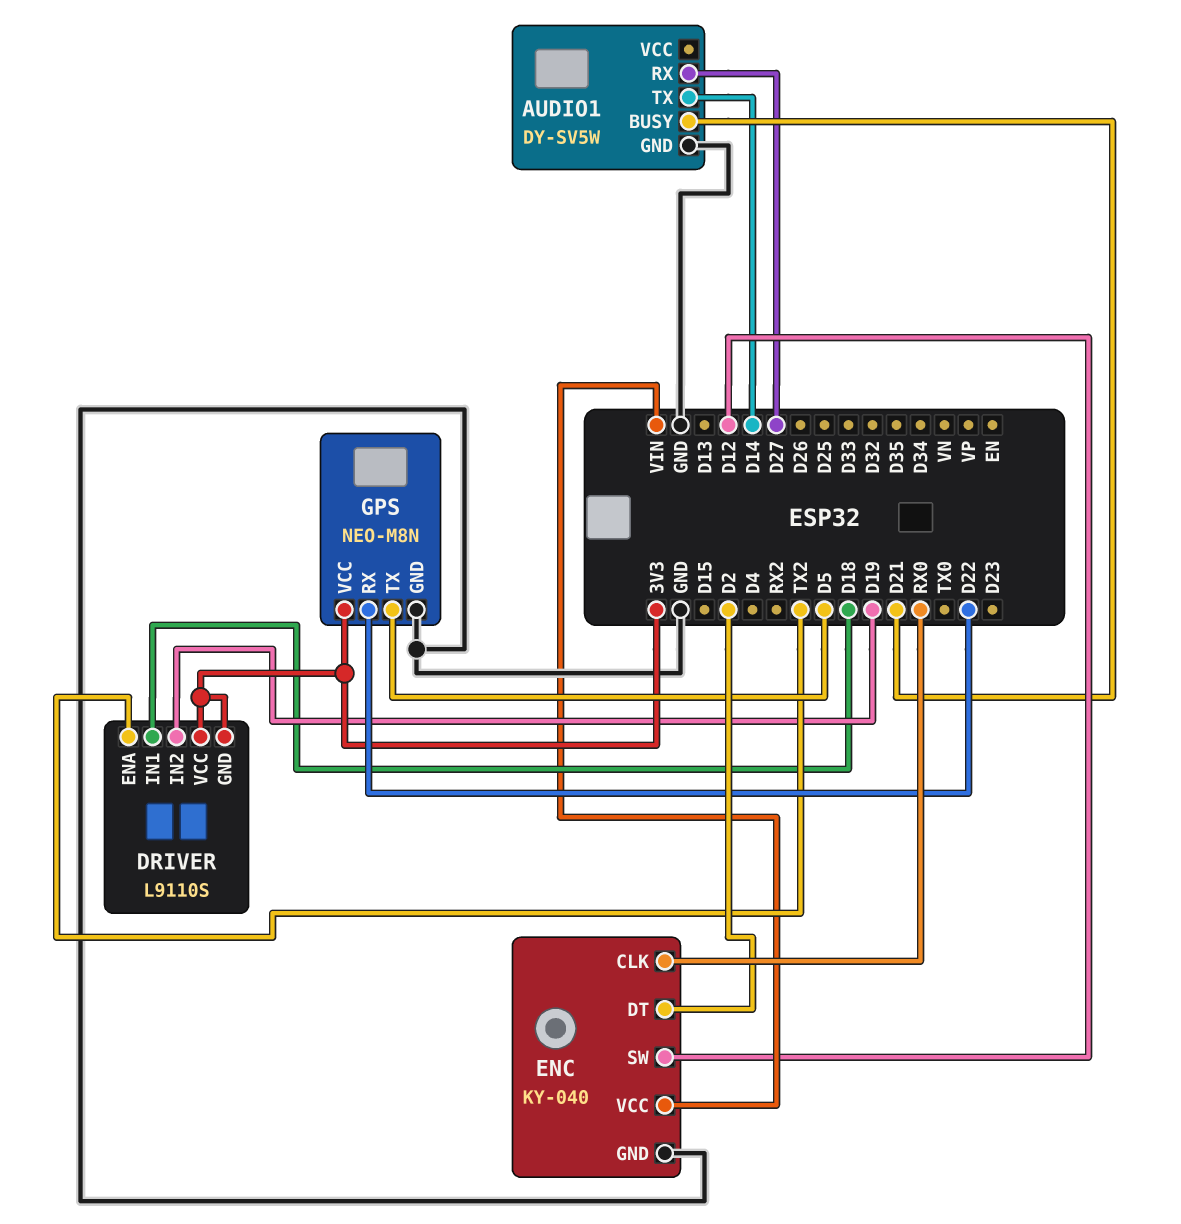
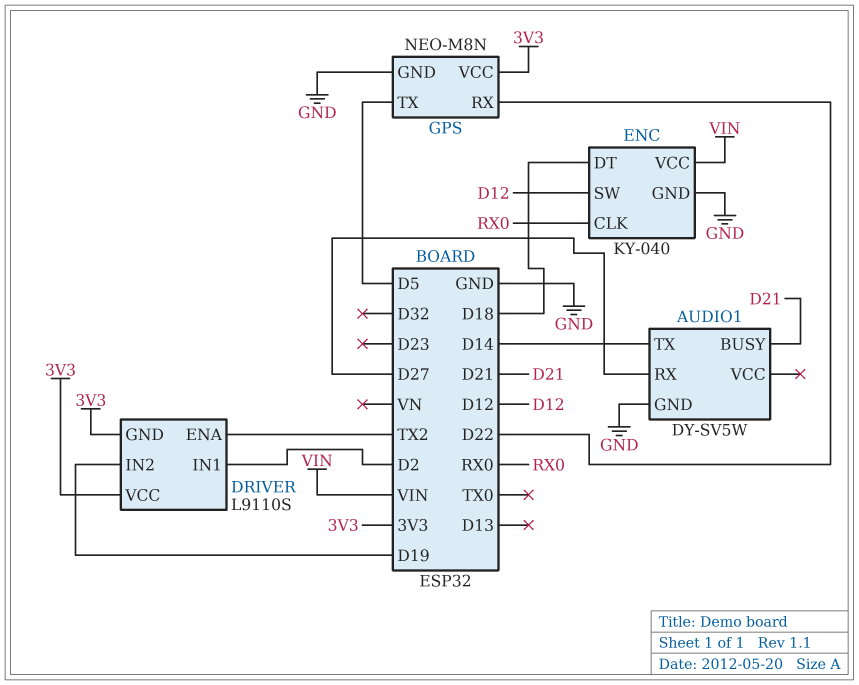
DRIVER pin IN1: D18 -> D2
ENC pin DT: D2 -> D18

